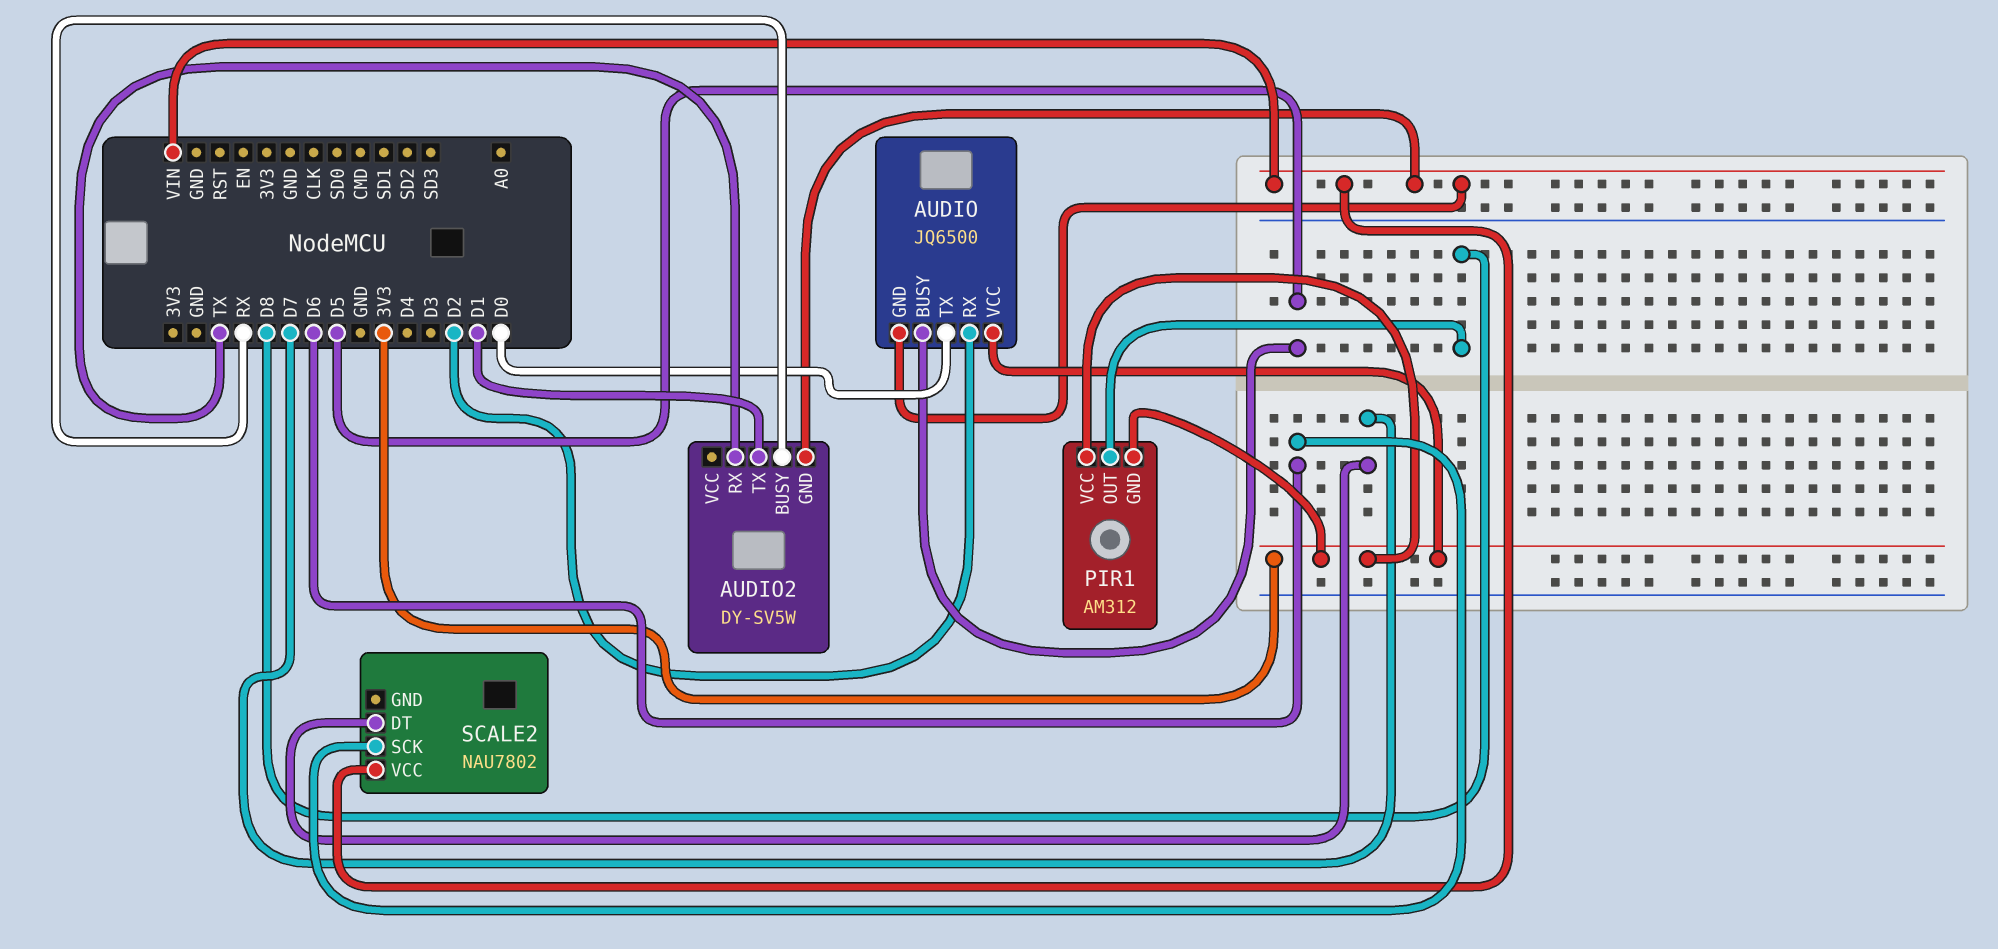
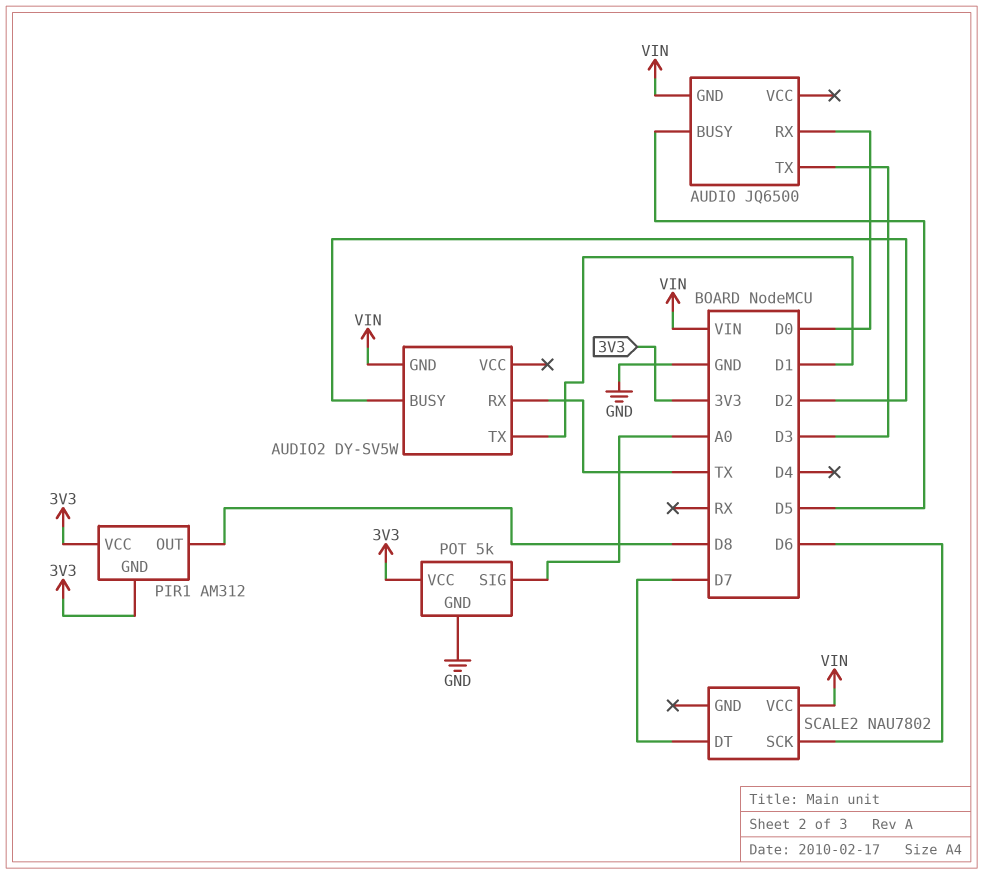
AUDIO pin RX: D2 -> D0
AUDIO pin TX: D0 -> D3
AUDIO pin VCC: 3V3 -> none
AUDIO2 pin BUSY: RX -> D2
POT: none -> 5k
POT pin GND: none -> GND
POT pin SIG: none -> A0
POT pin VCC: none -> 3V3

